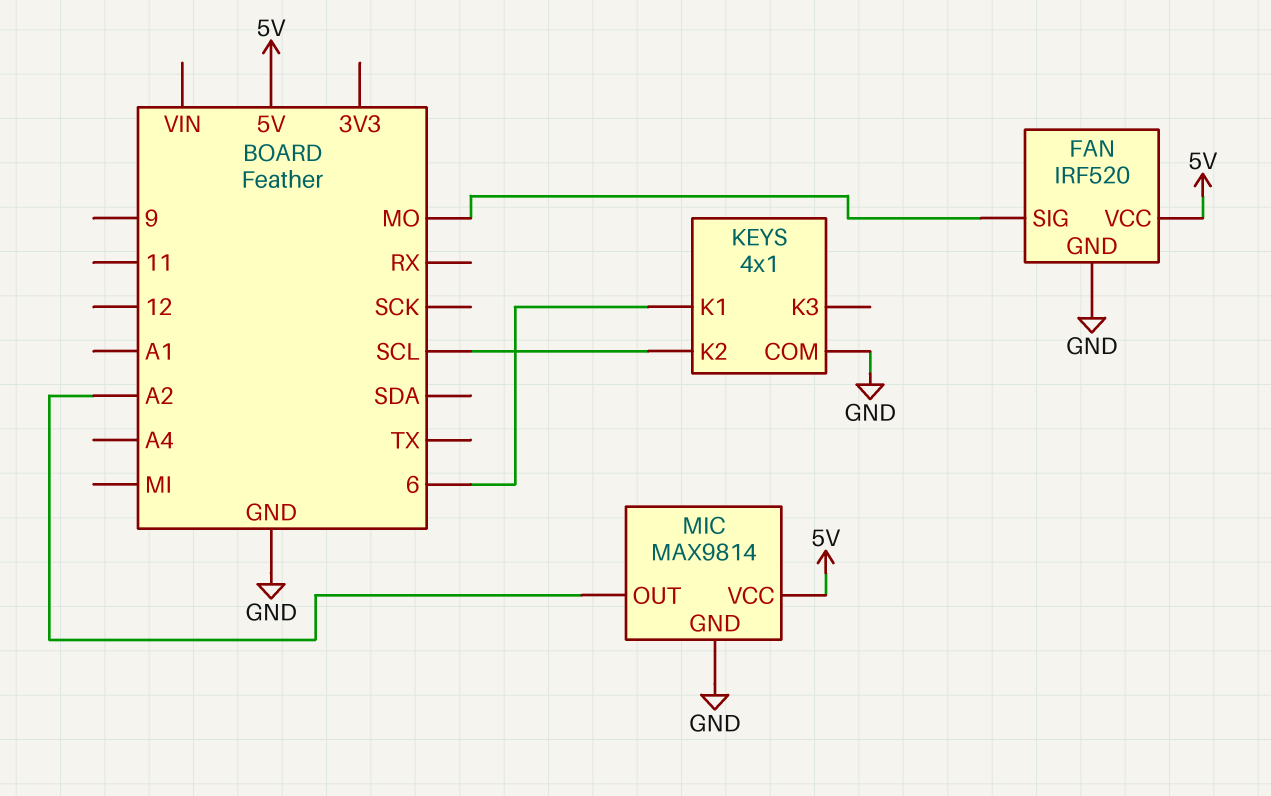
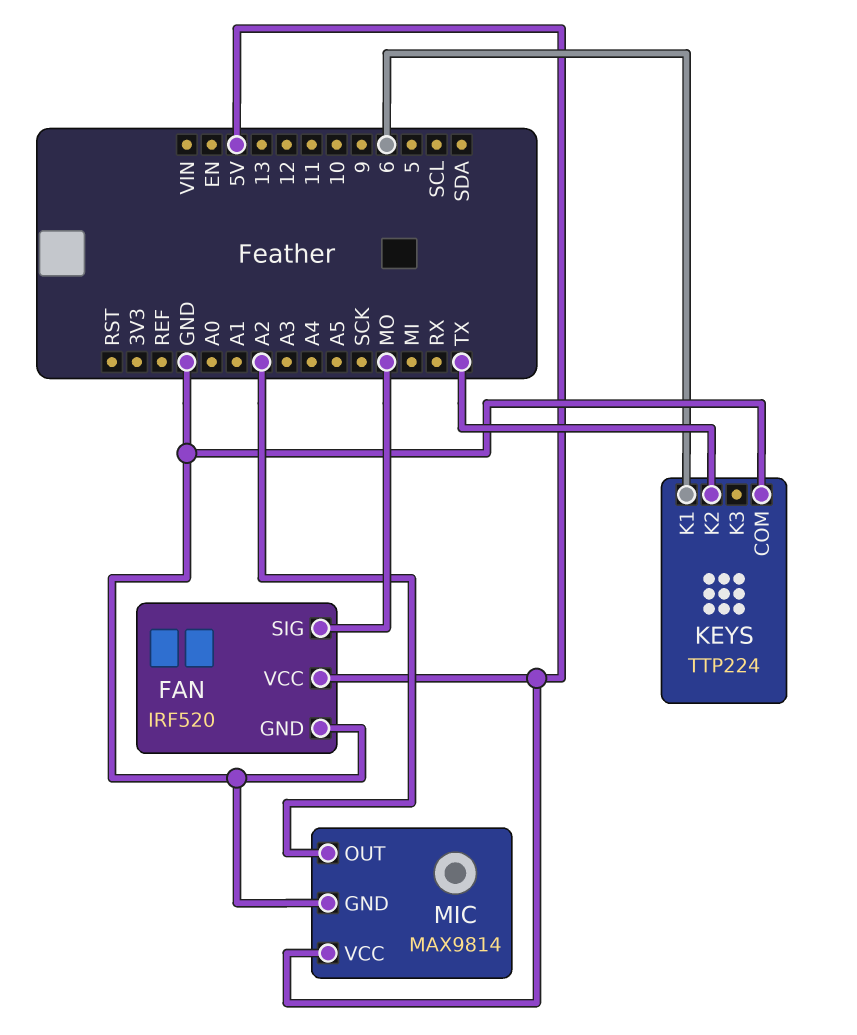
KEYS: 4x1 -> TTP224
KEYS pin K2: SCL -> TX

